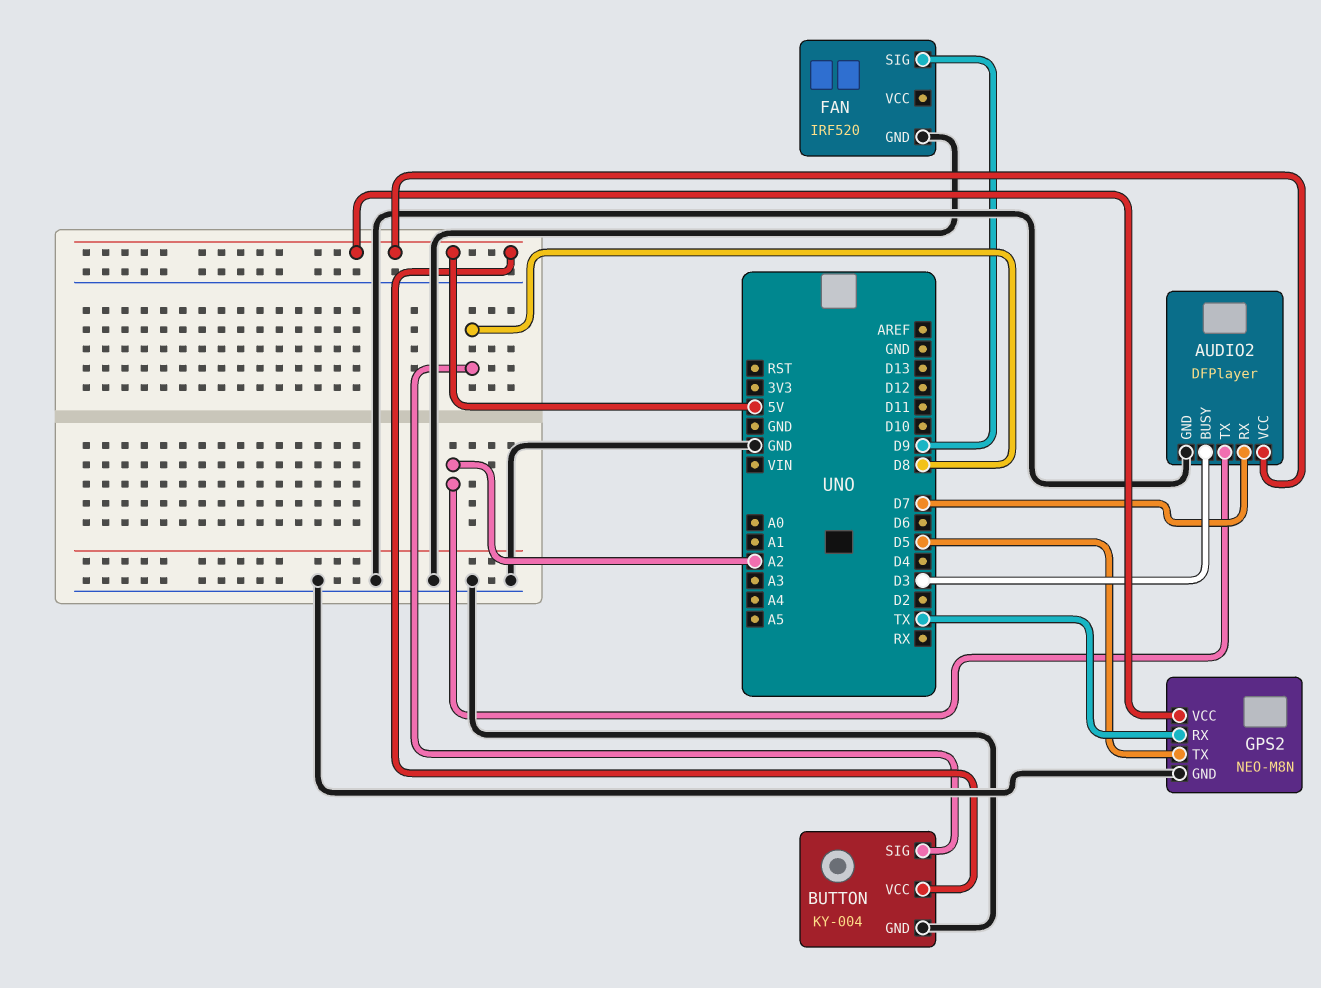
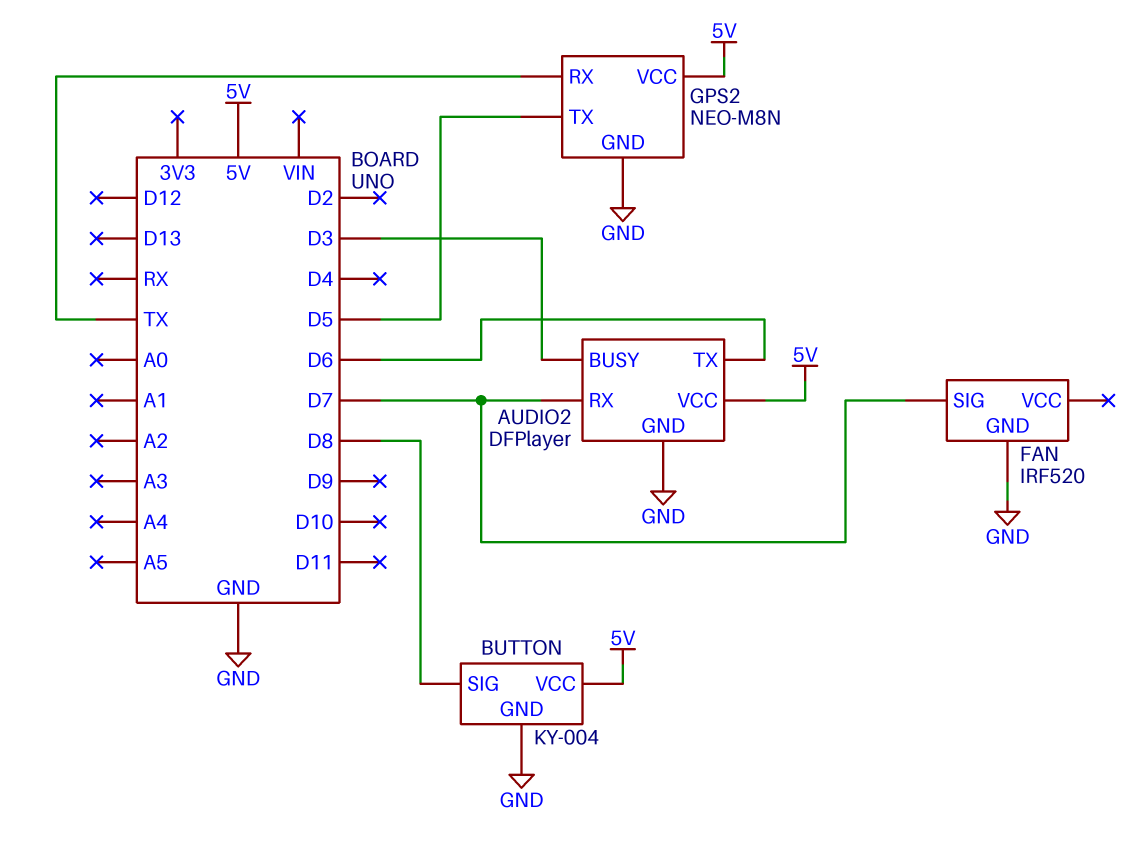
AUDIO2 pin TX: A2 -> D6
FAN pin SIG: D9 -> D7

